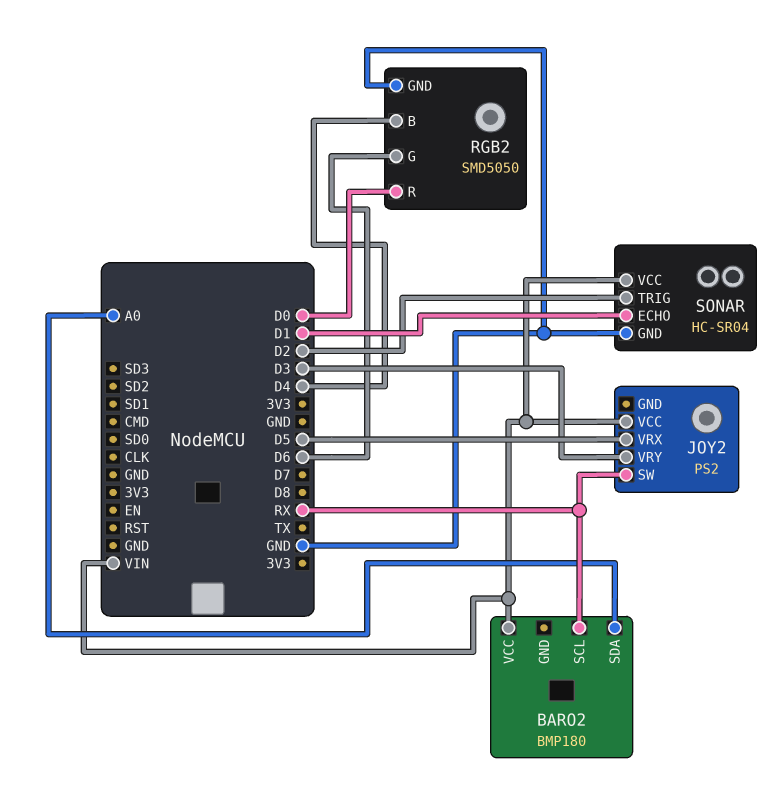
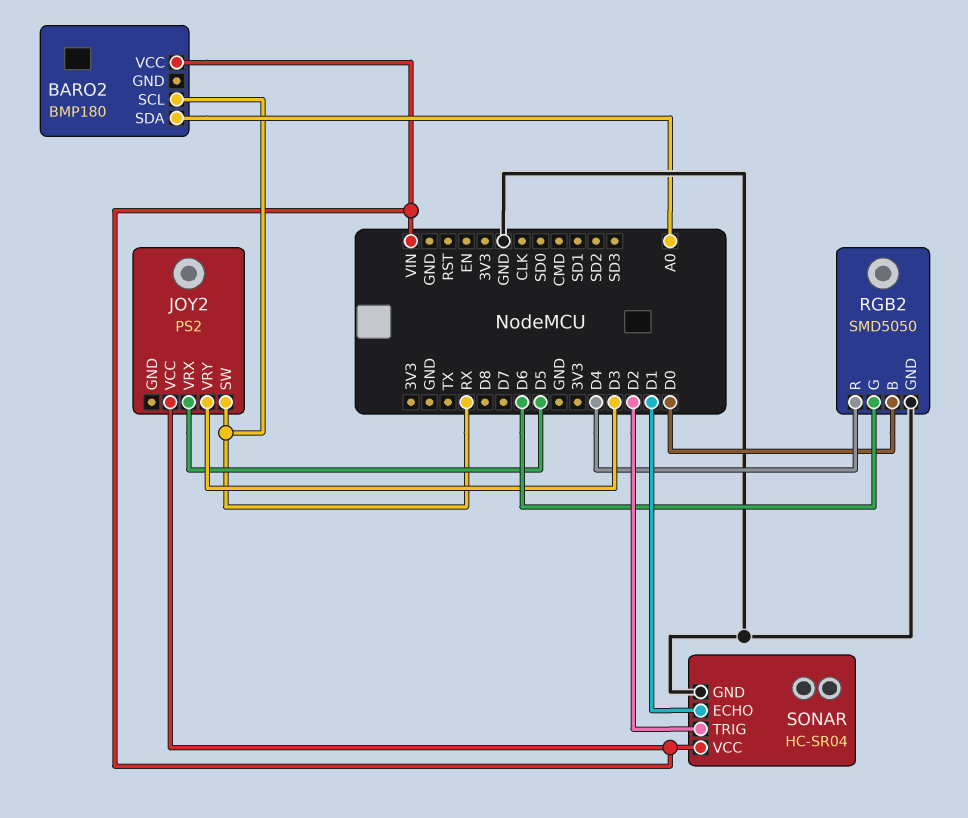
RGB2 pin B: D4 -> D0
RGB2 pin R: D0 -> D4

